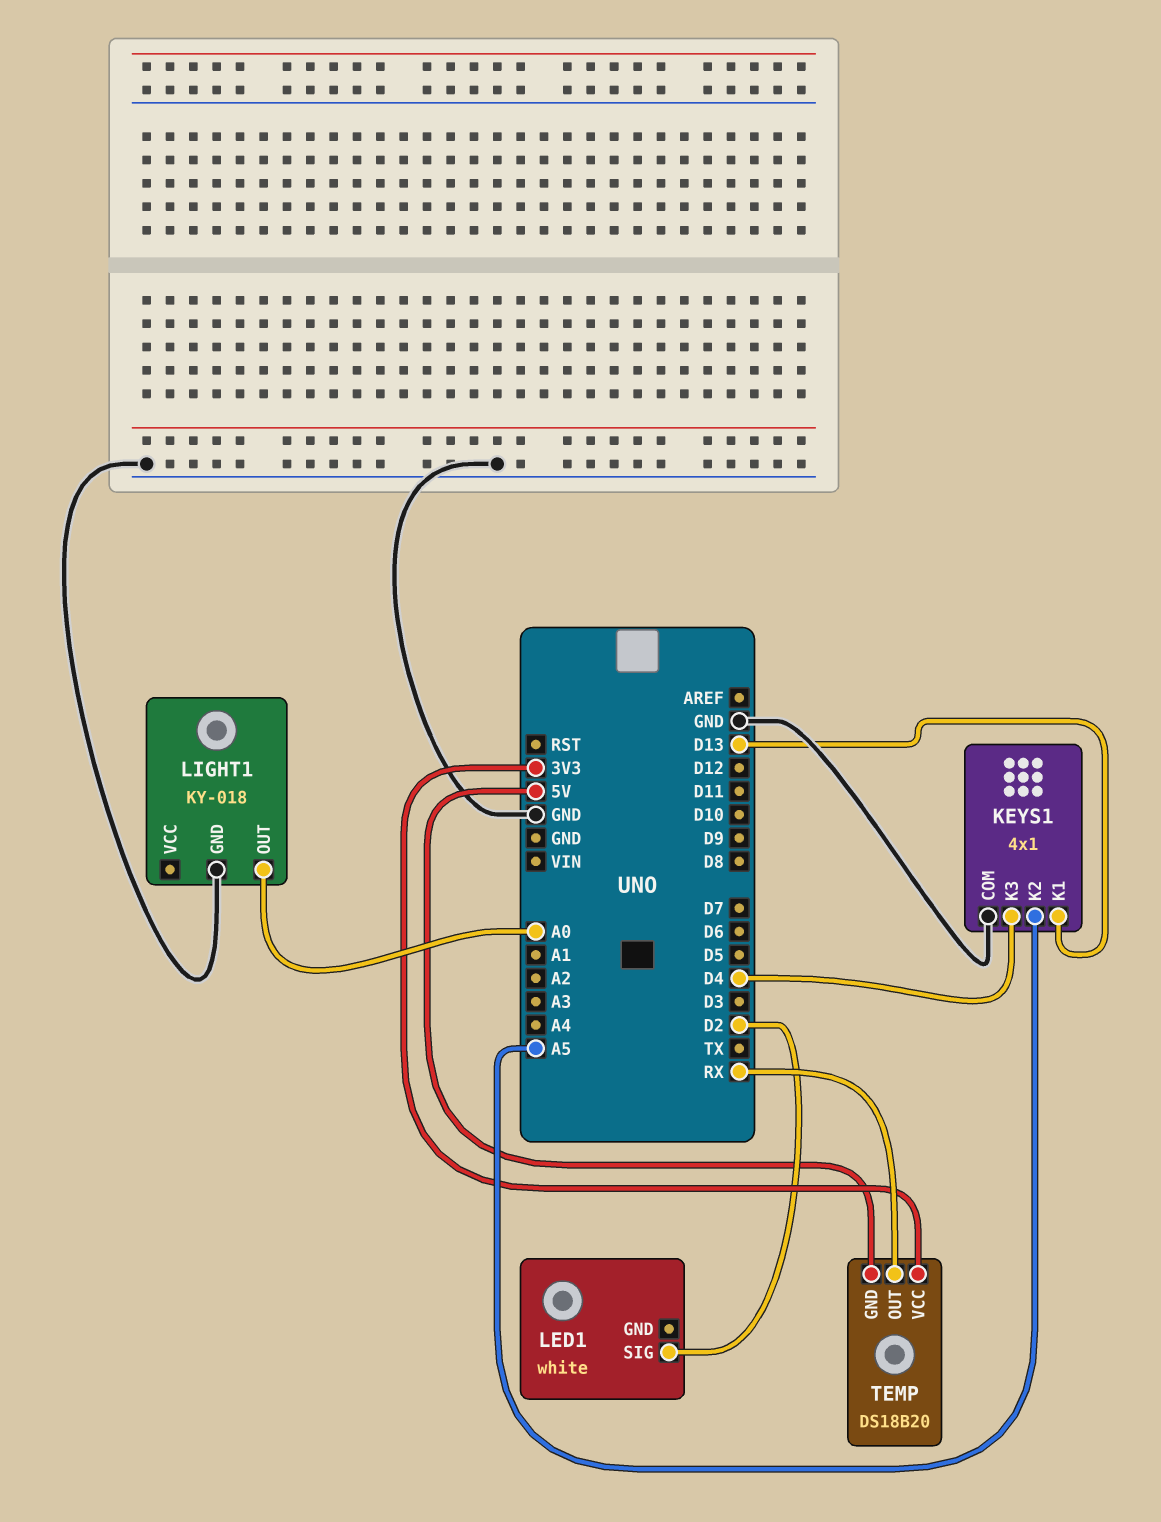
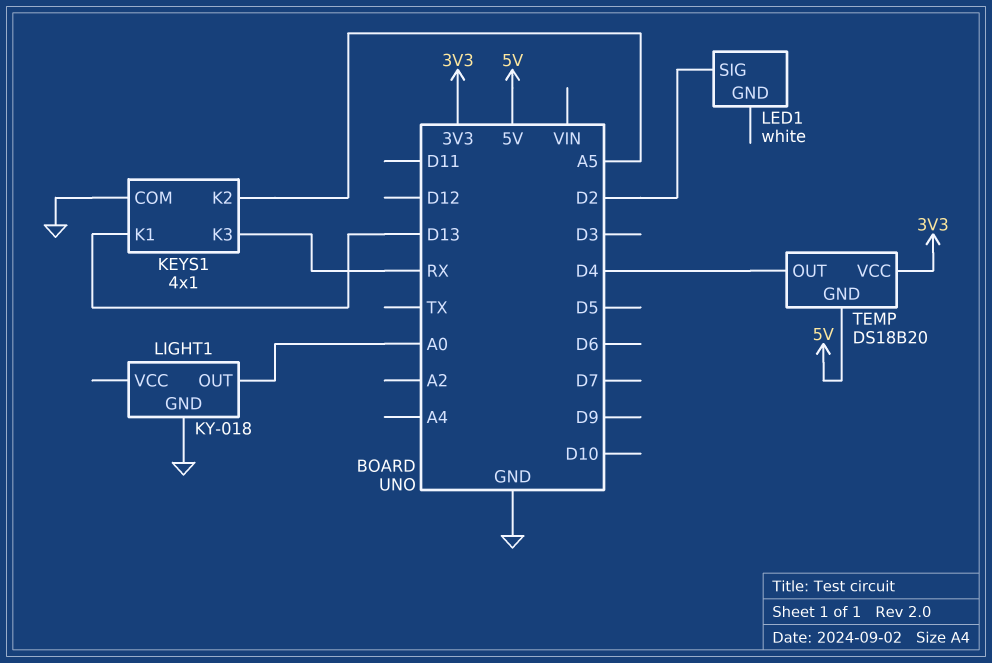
KEYS1 pin K3: D4 -> RX
TEMP pin OUT: RX -> D4

